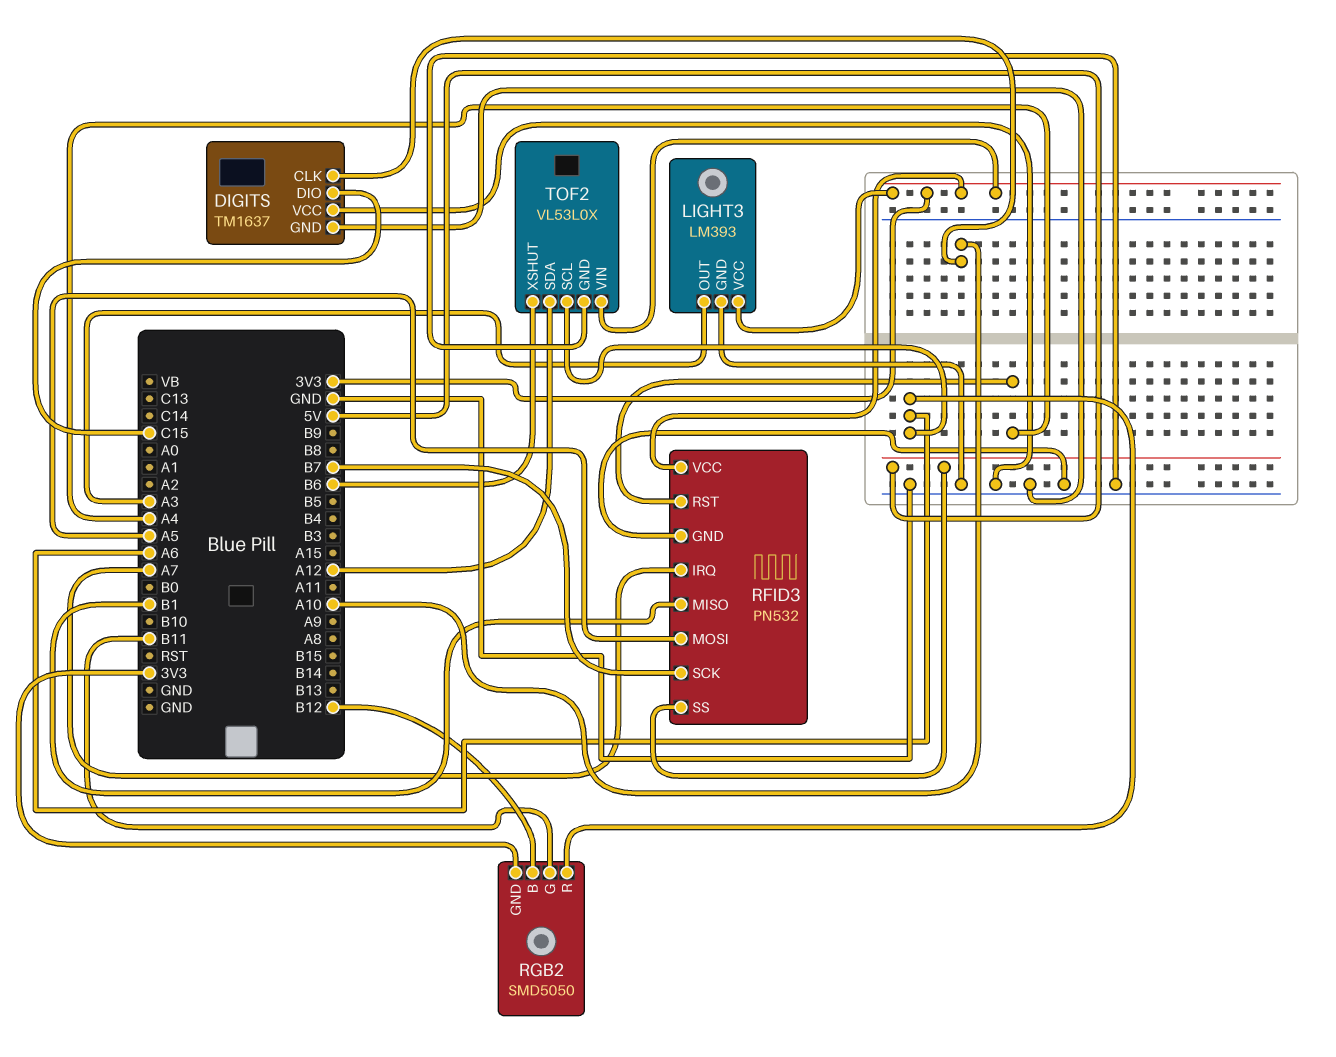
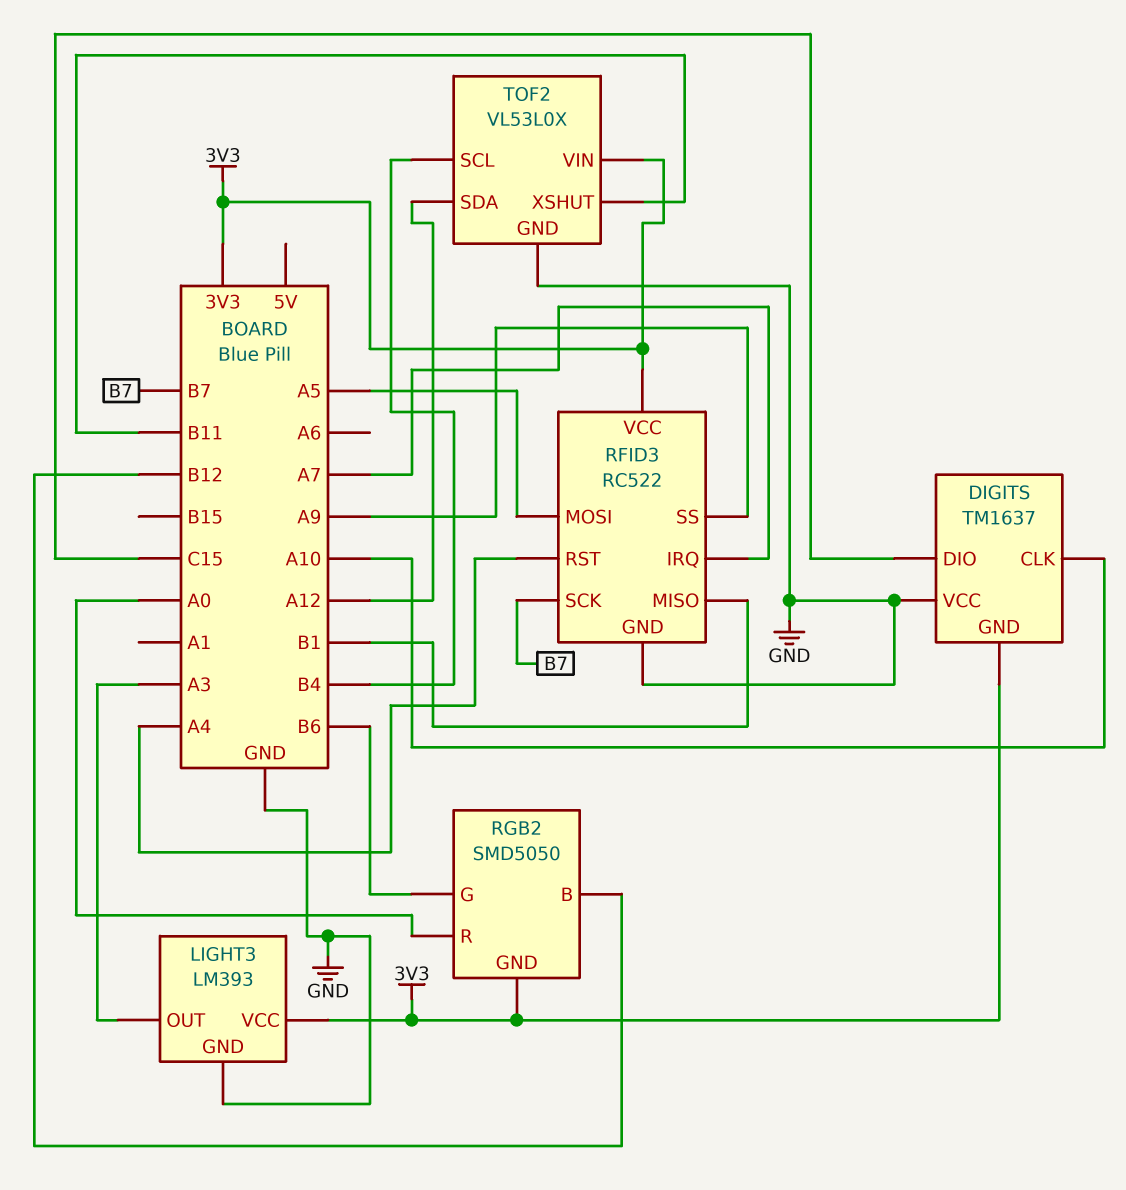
DIGITS pin GND: GND -> 3V3
RFID3: PN532 -> RC522
RFID3 pin SS: 5V -> A9
RGB2 pin G: B11 -> B6
RGB2 pin R: A6 -> A0
TOF2 pin SCL: A6 -> B4
TOF2 pin XSHUT: B6 -> B11

